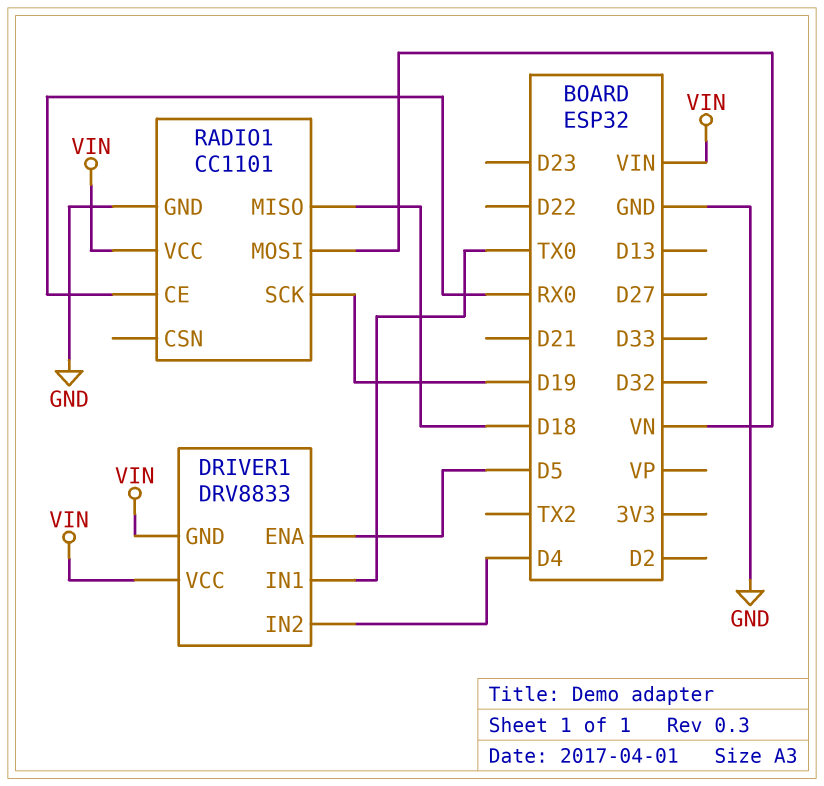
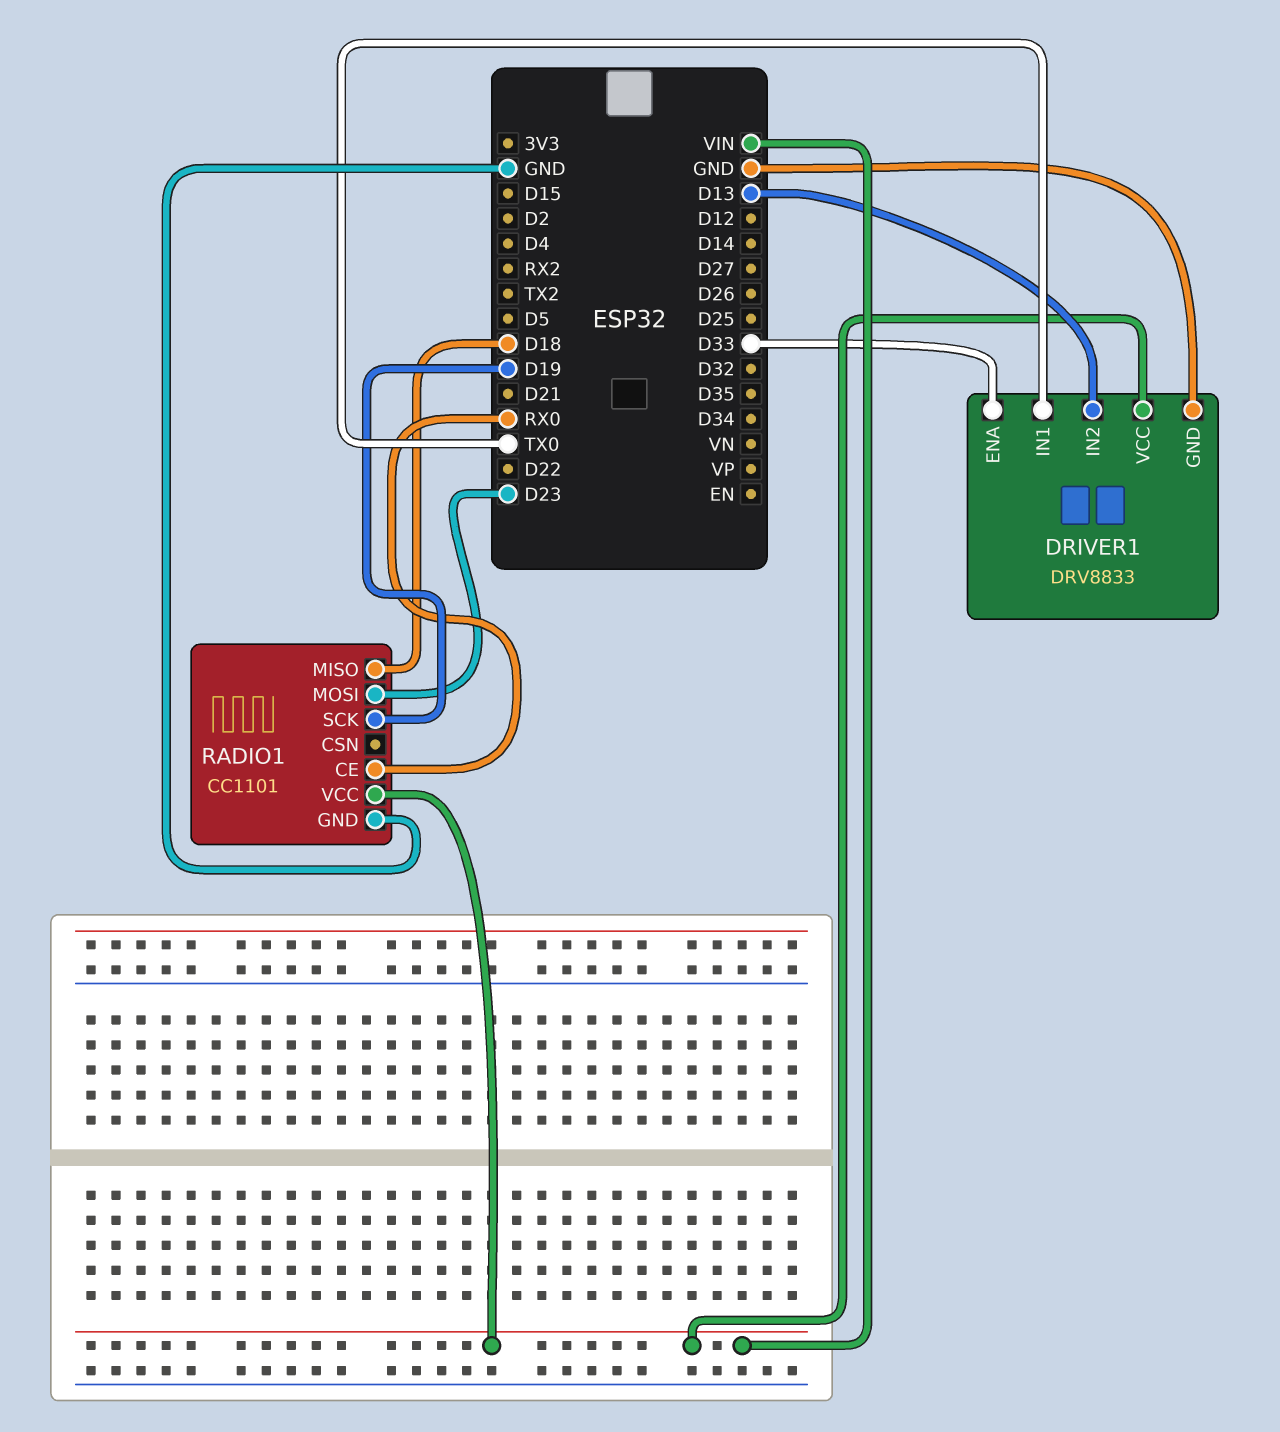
DRIVER1 pin ENA: D5 -> D33
DRIVER1 pin GND: VIN -> GND
DRIVER1 pin IN2: D4 -> D13
RADIO1 pin MOSI: VN -> D23

